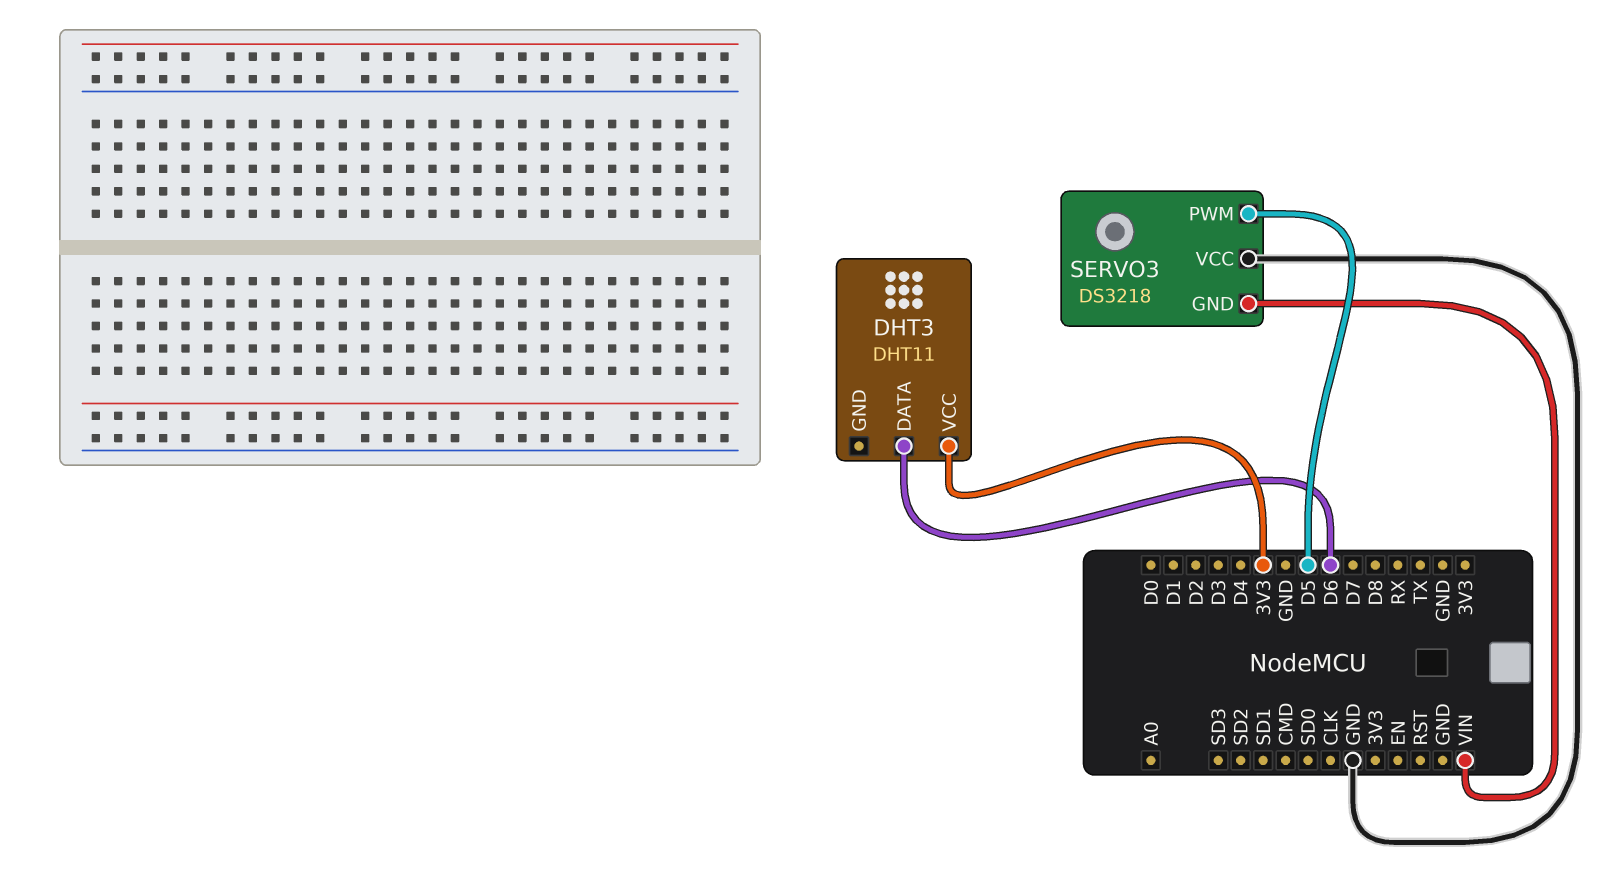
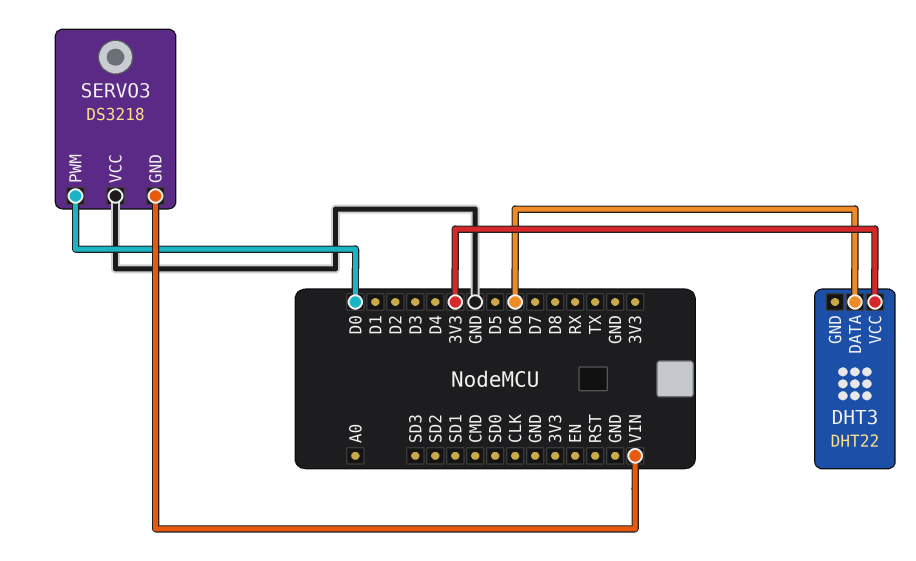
DHT3: DHT11 -> DHT22
SERVO3 pin PWM: D5 -> D0

